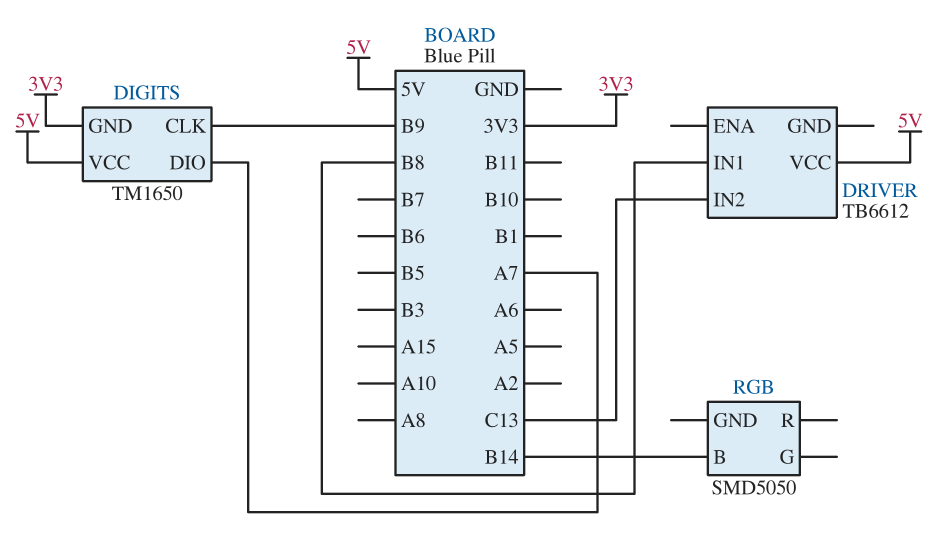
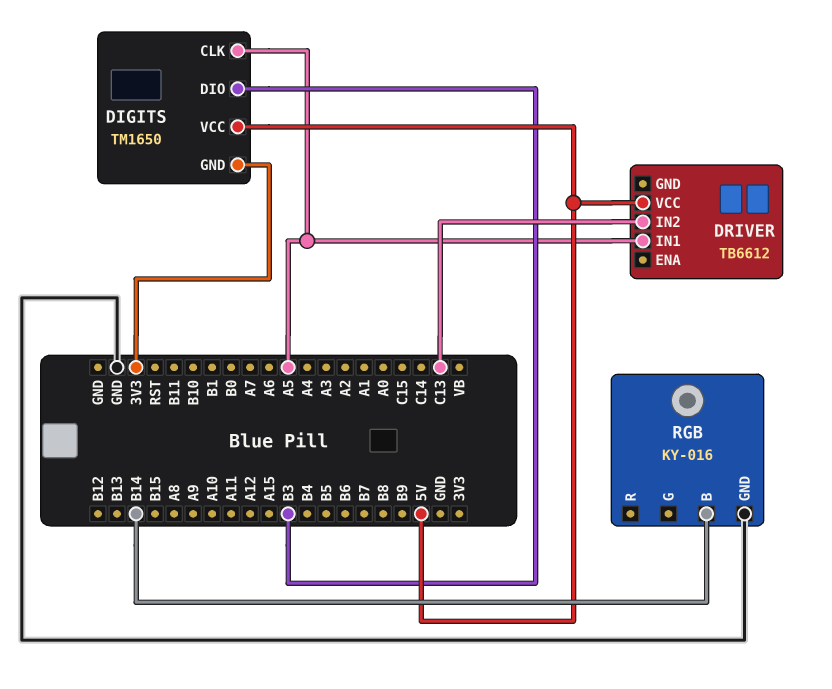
DIGITS pin CLK: B9 -> A5
DIGITS pin DIO: A7 -> B3
DRIVER pin IN1: B8 -> A5
RGB: SMD5050 -> KY-016
RGB pin GND: none -> GND

